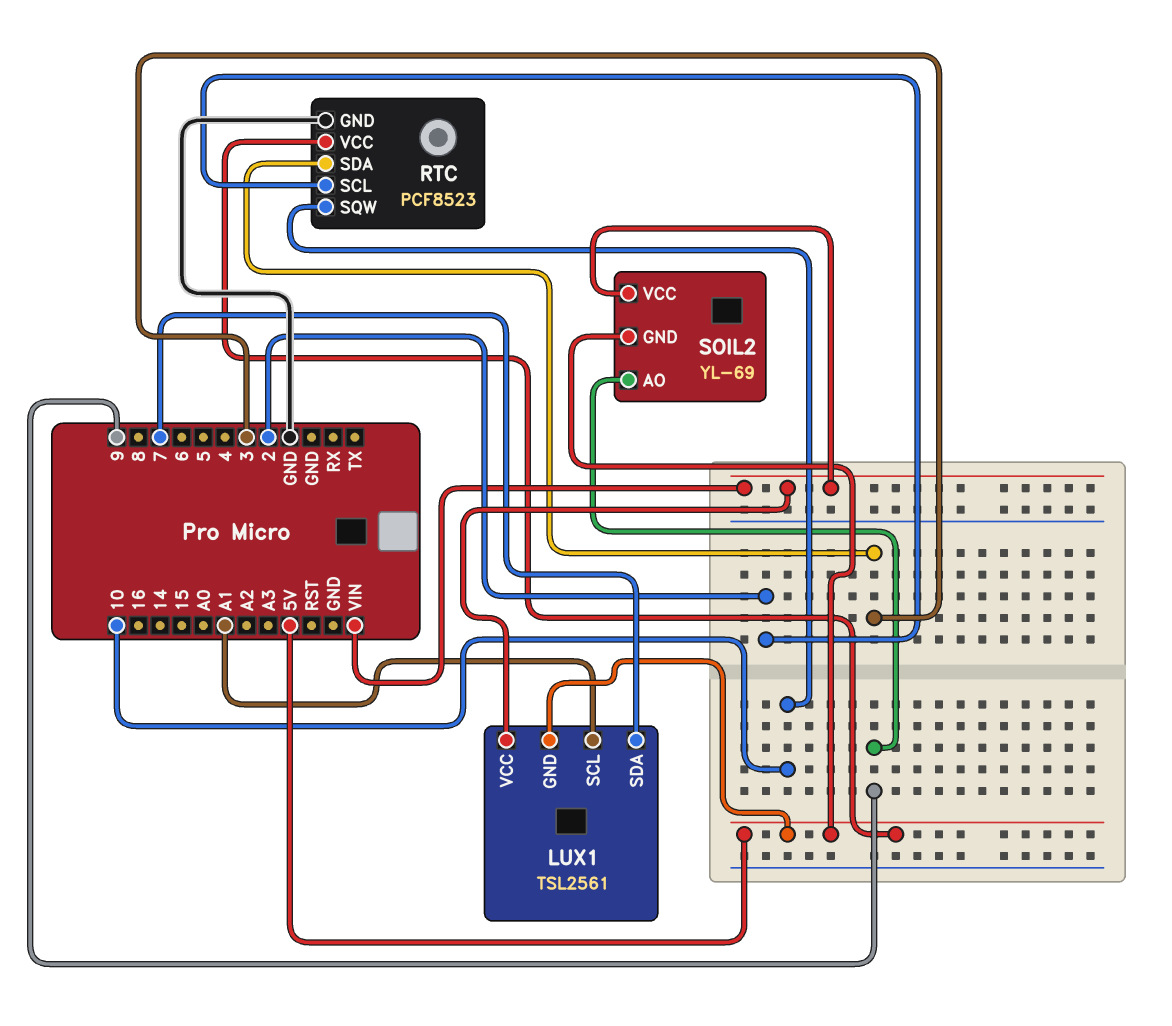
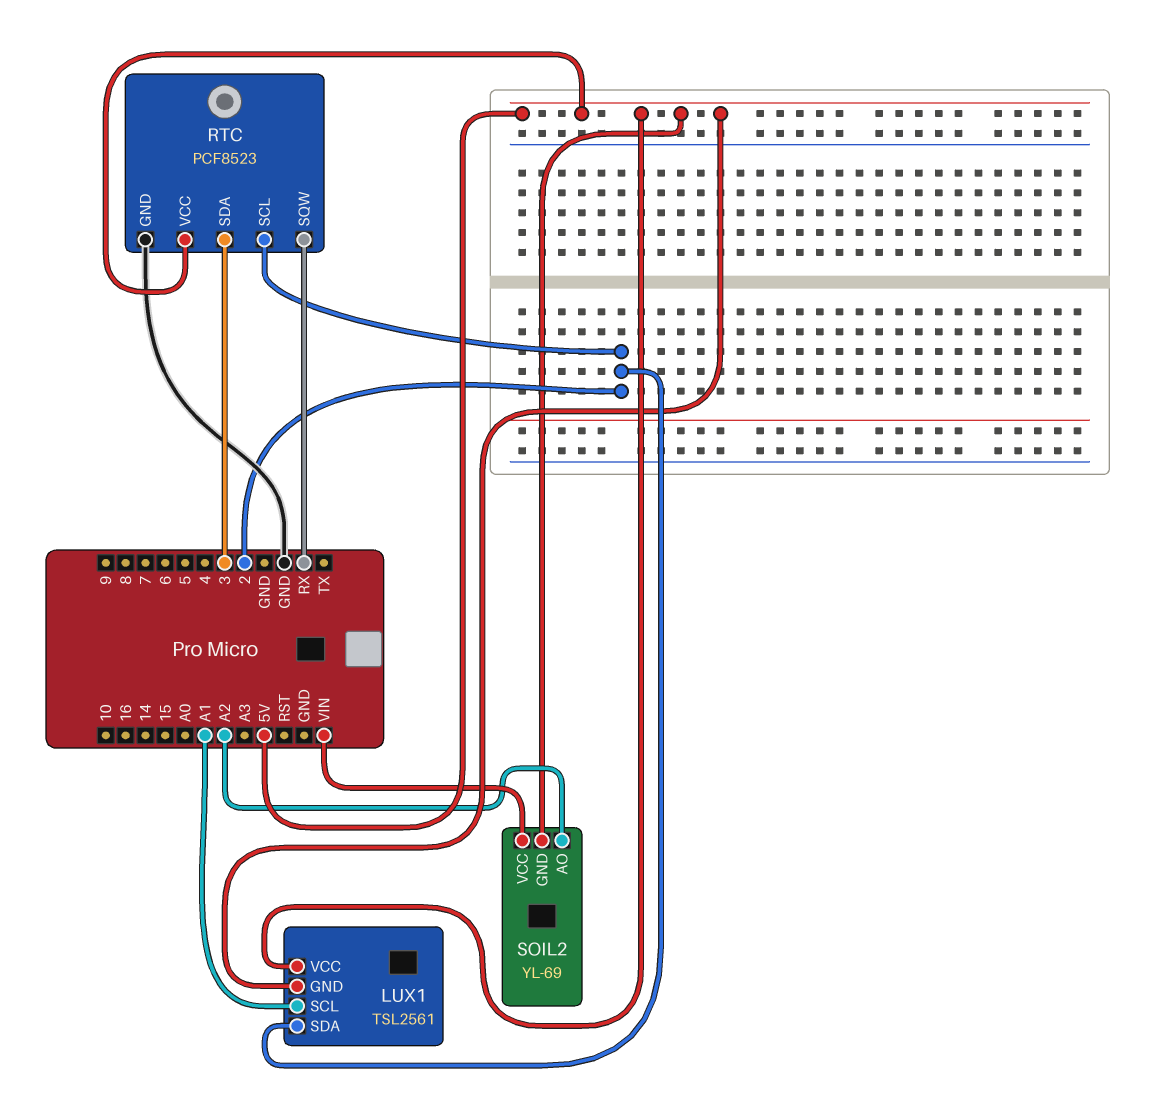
LUX1 pin SDA: 7 -> 2
LUX1 pin VCC: VIN -> 5V
RTC pin SQW: 10 -> RX
SOIL2 pin AO: 9 -> A2

